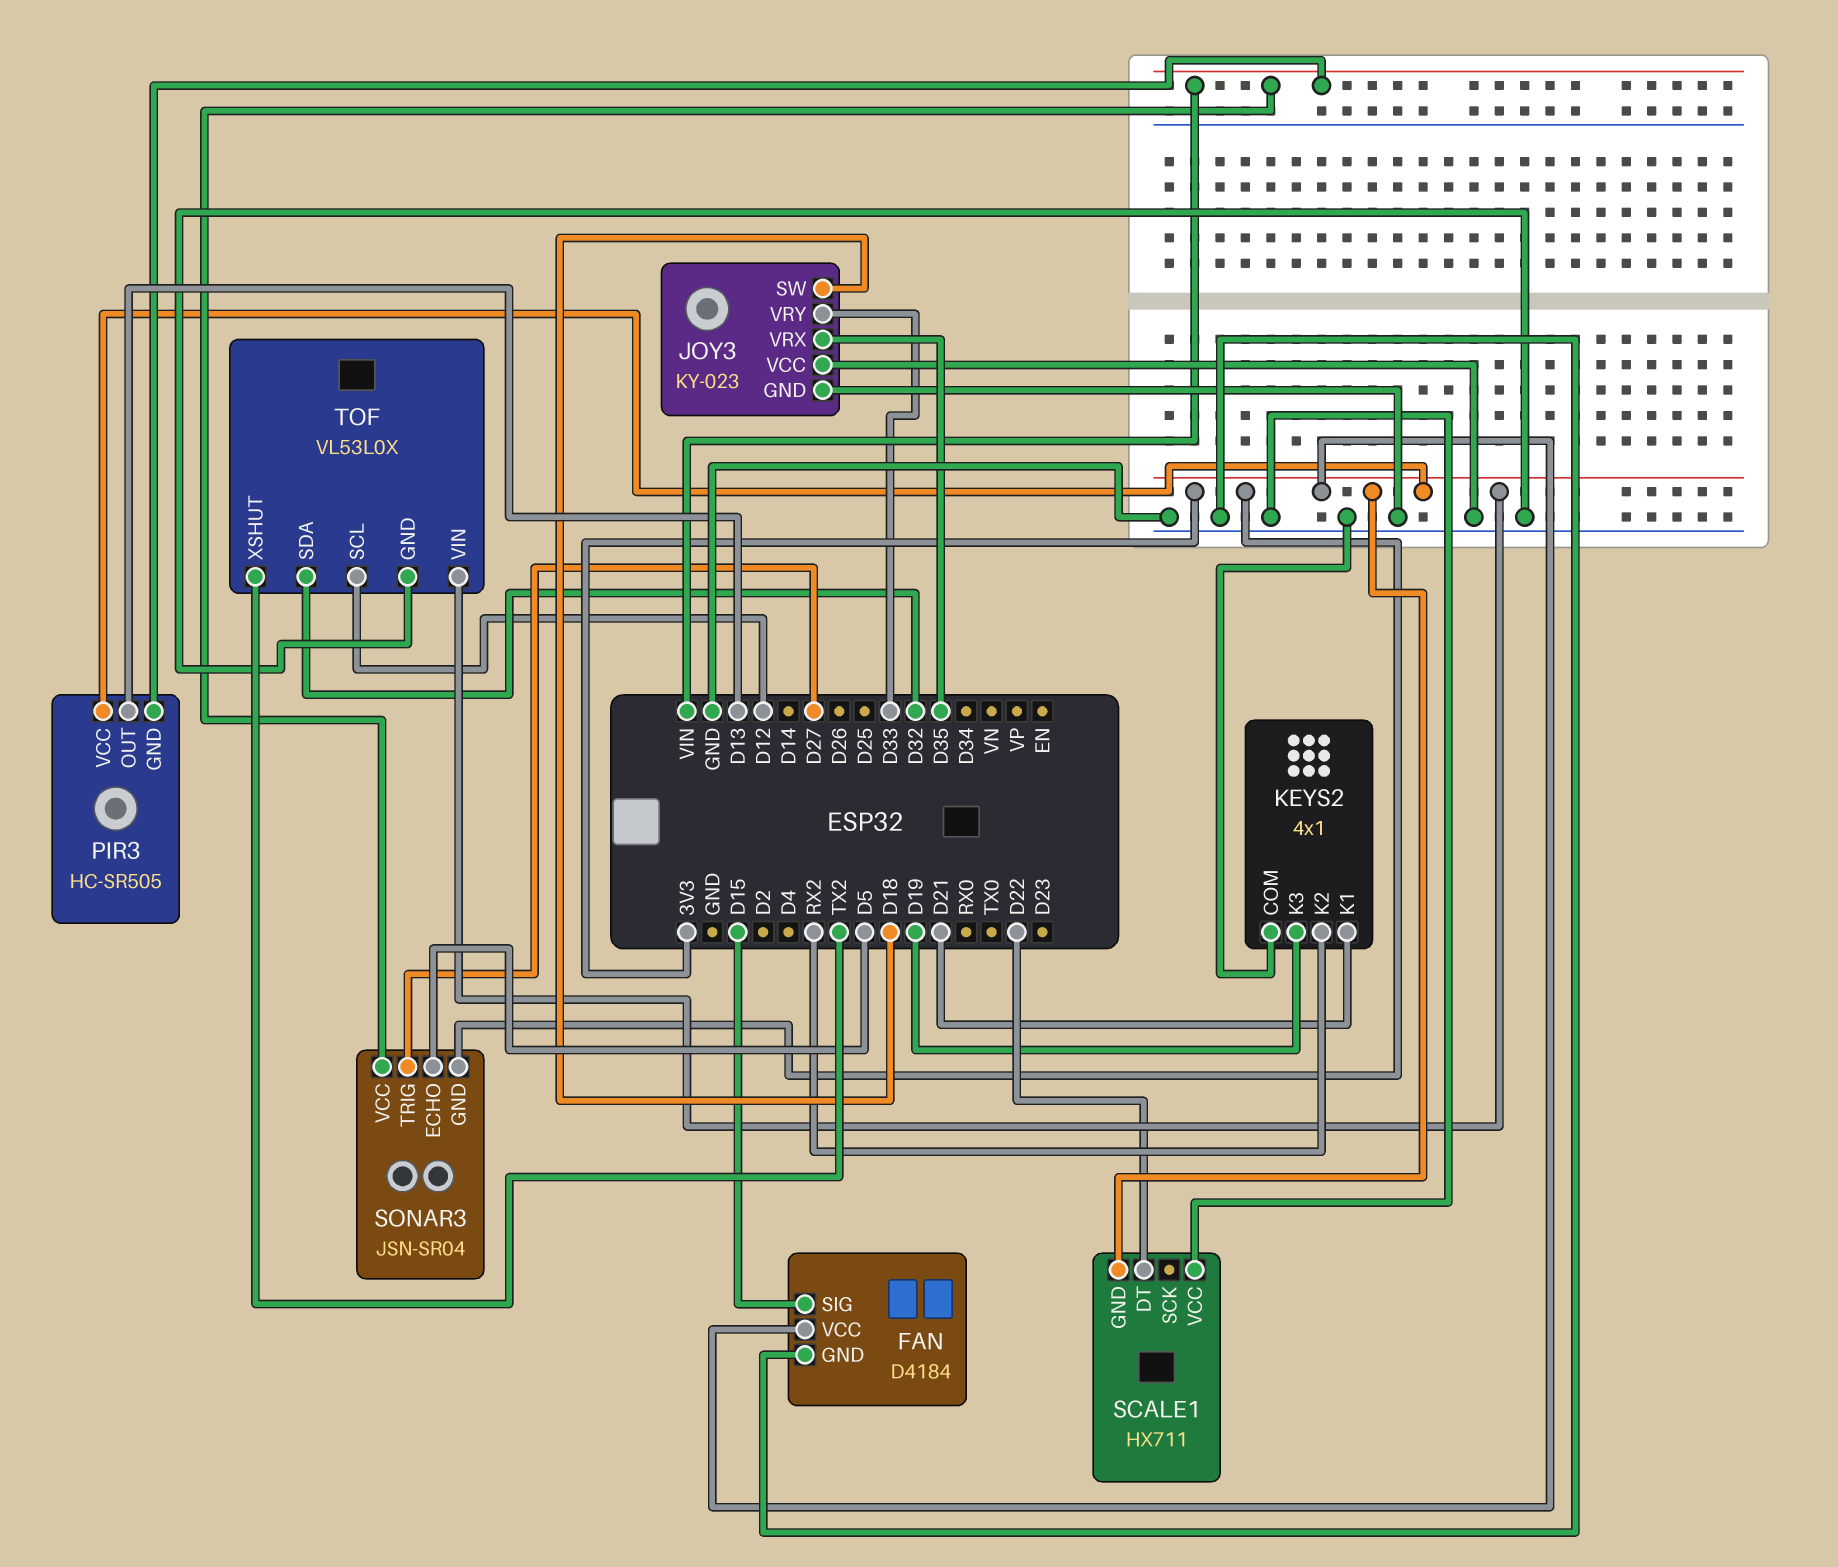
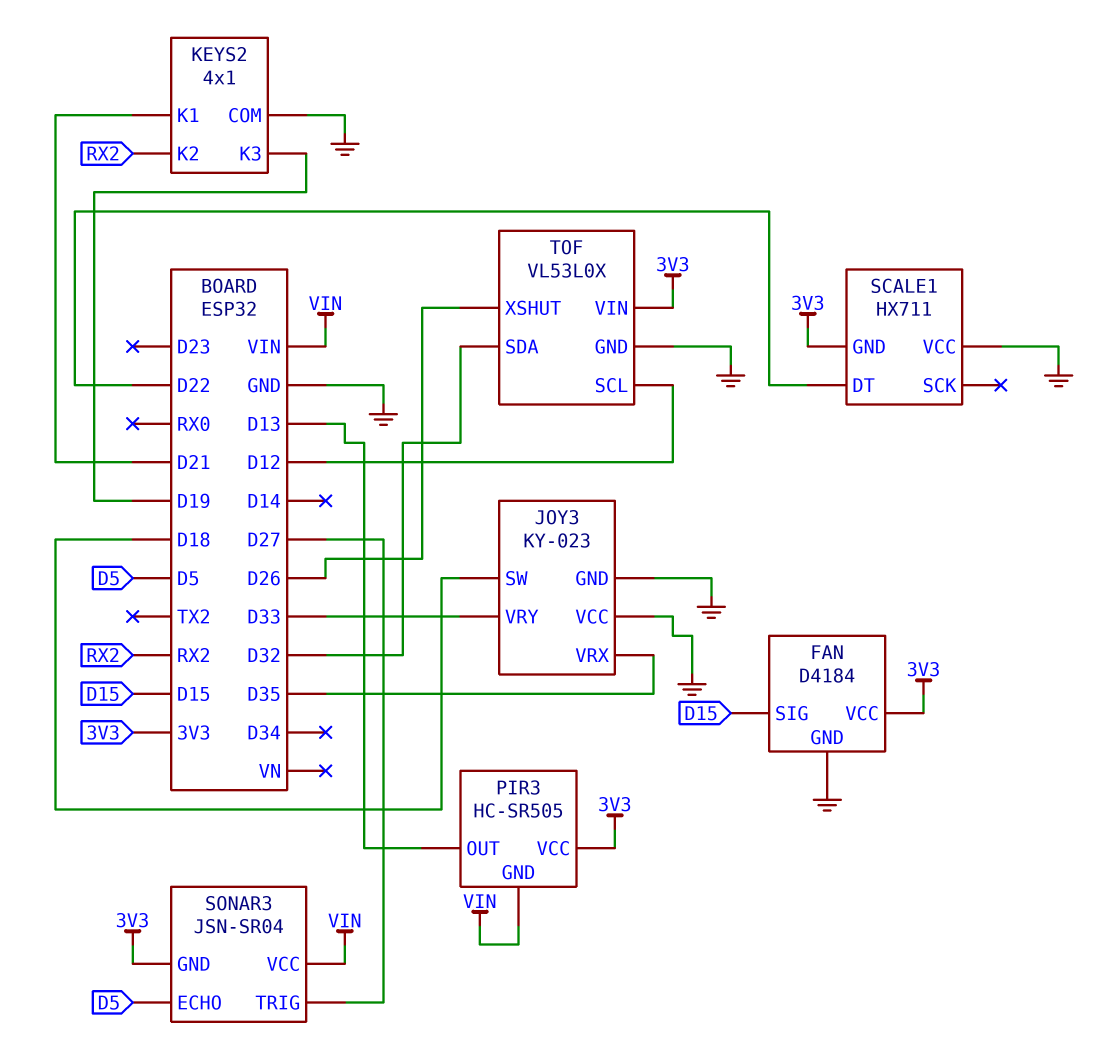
TOF pin XSHUT: TX2 -> D26

